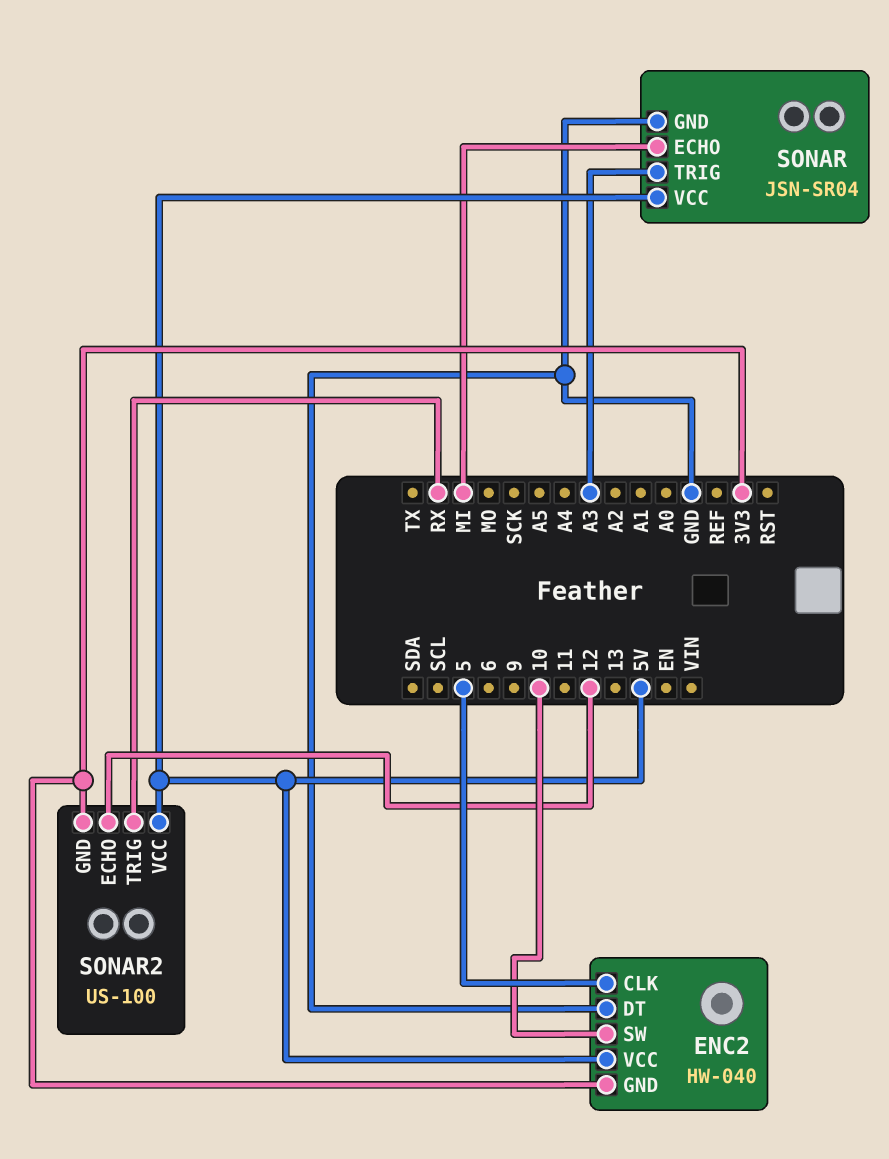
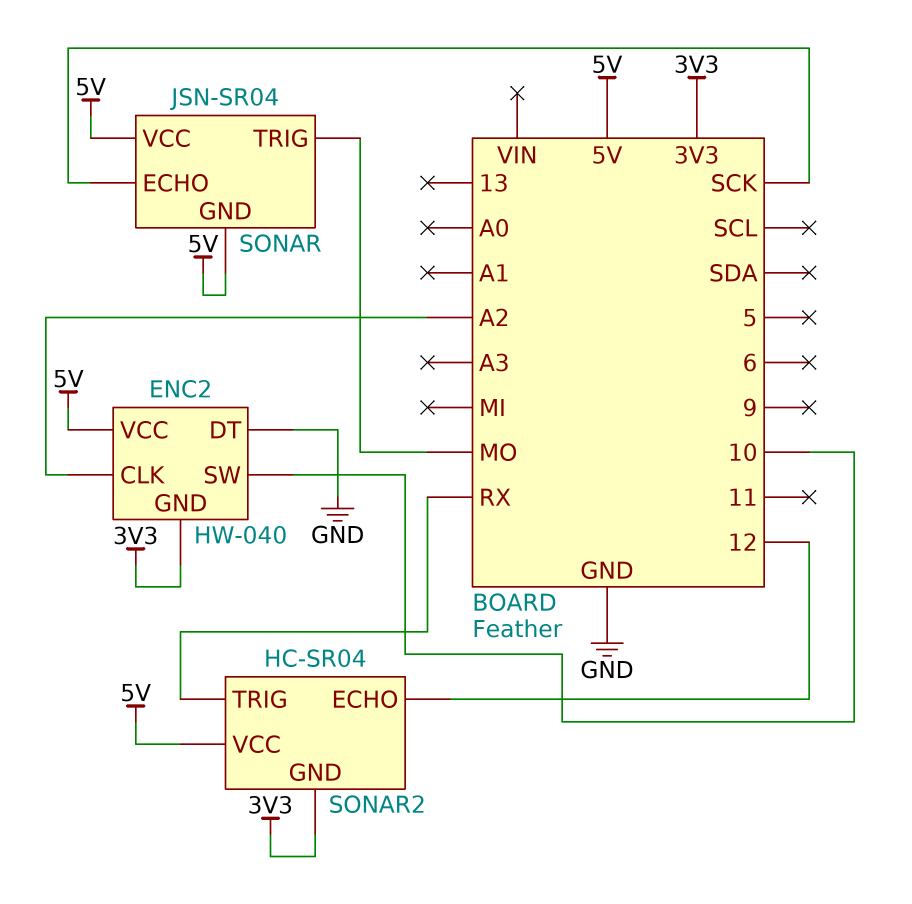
ENC2 pin CLK: 5 -> A2
SONAR pin ECHO: MI -> SCK
SONAR pin GND: GND -> 5V
SONAR pin TRIG: A3 -> MO
SONAR2: US-100 -> HC-SR04

